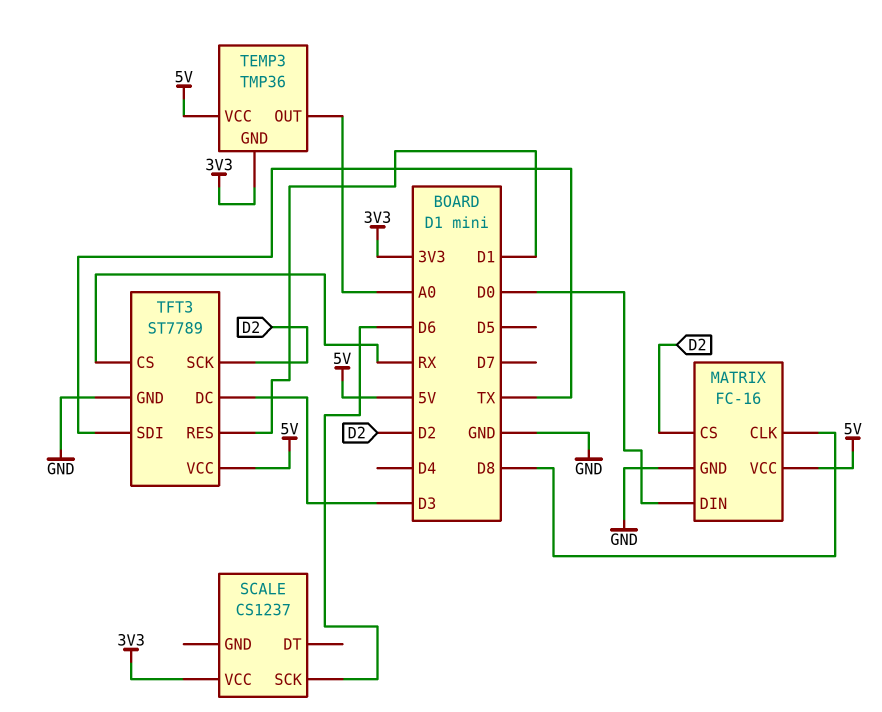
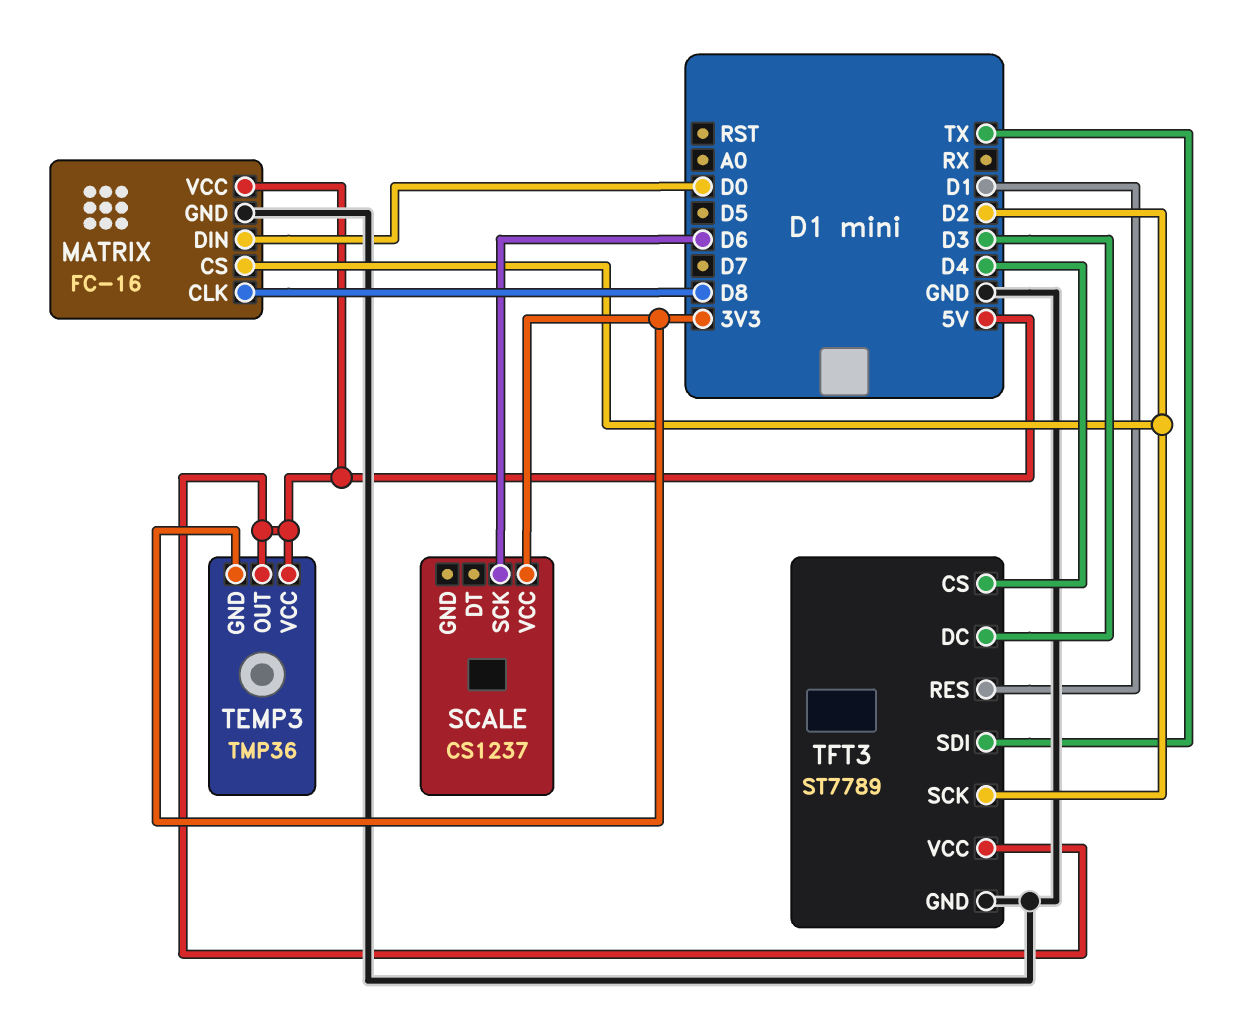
TEMP3 pin OUT: A0 -> 5V
TFT3 pin CS: RX -> D4

